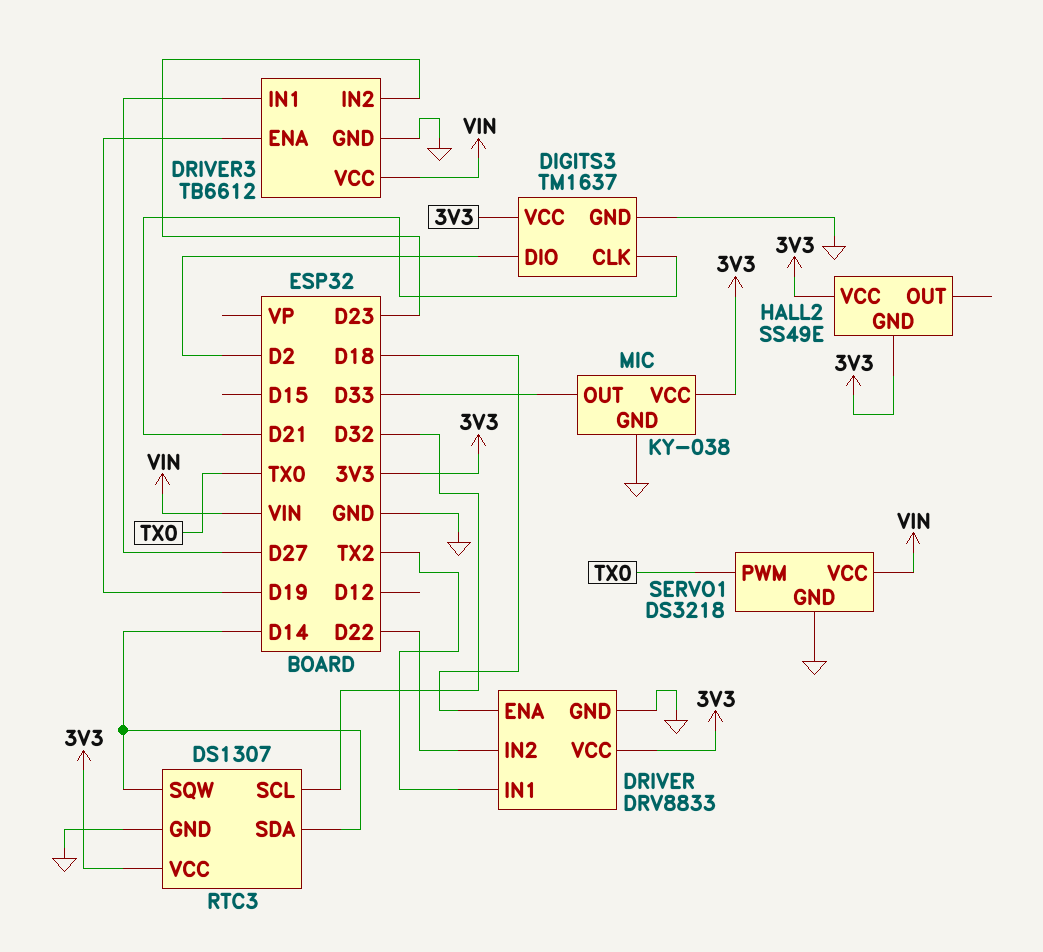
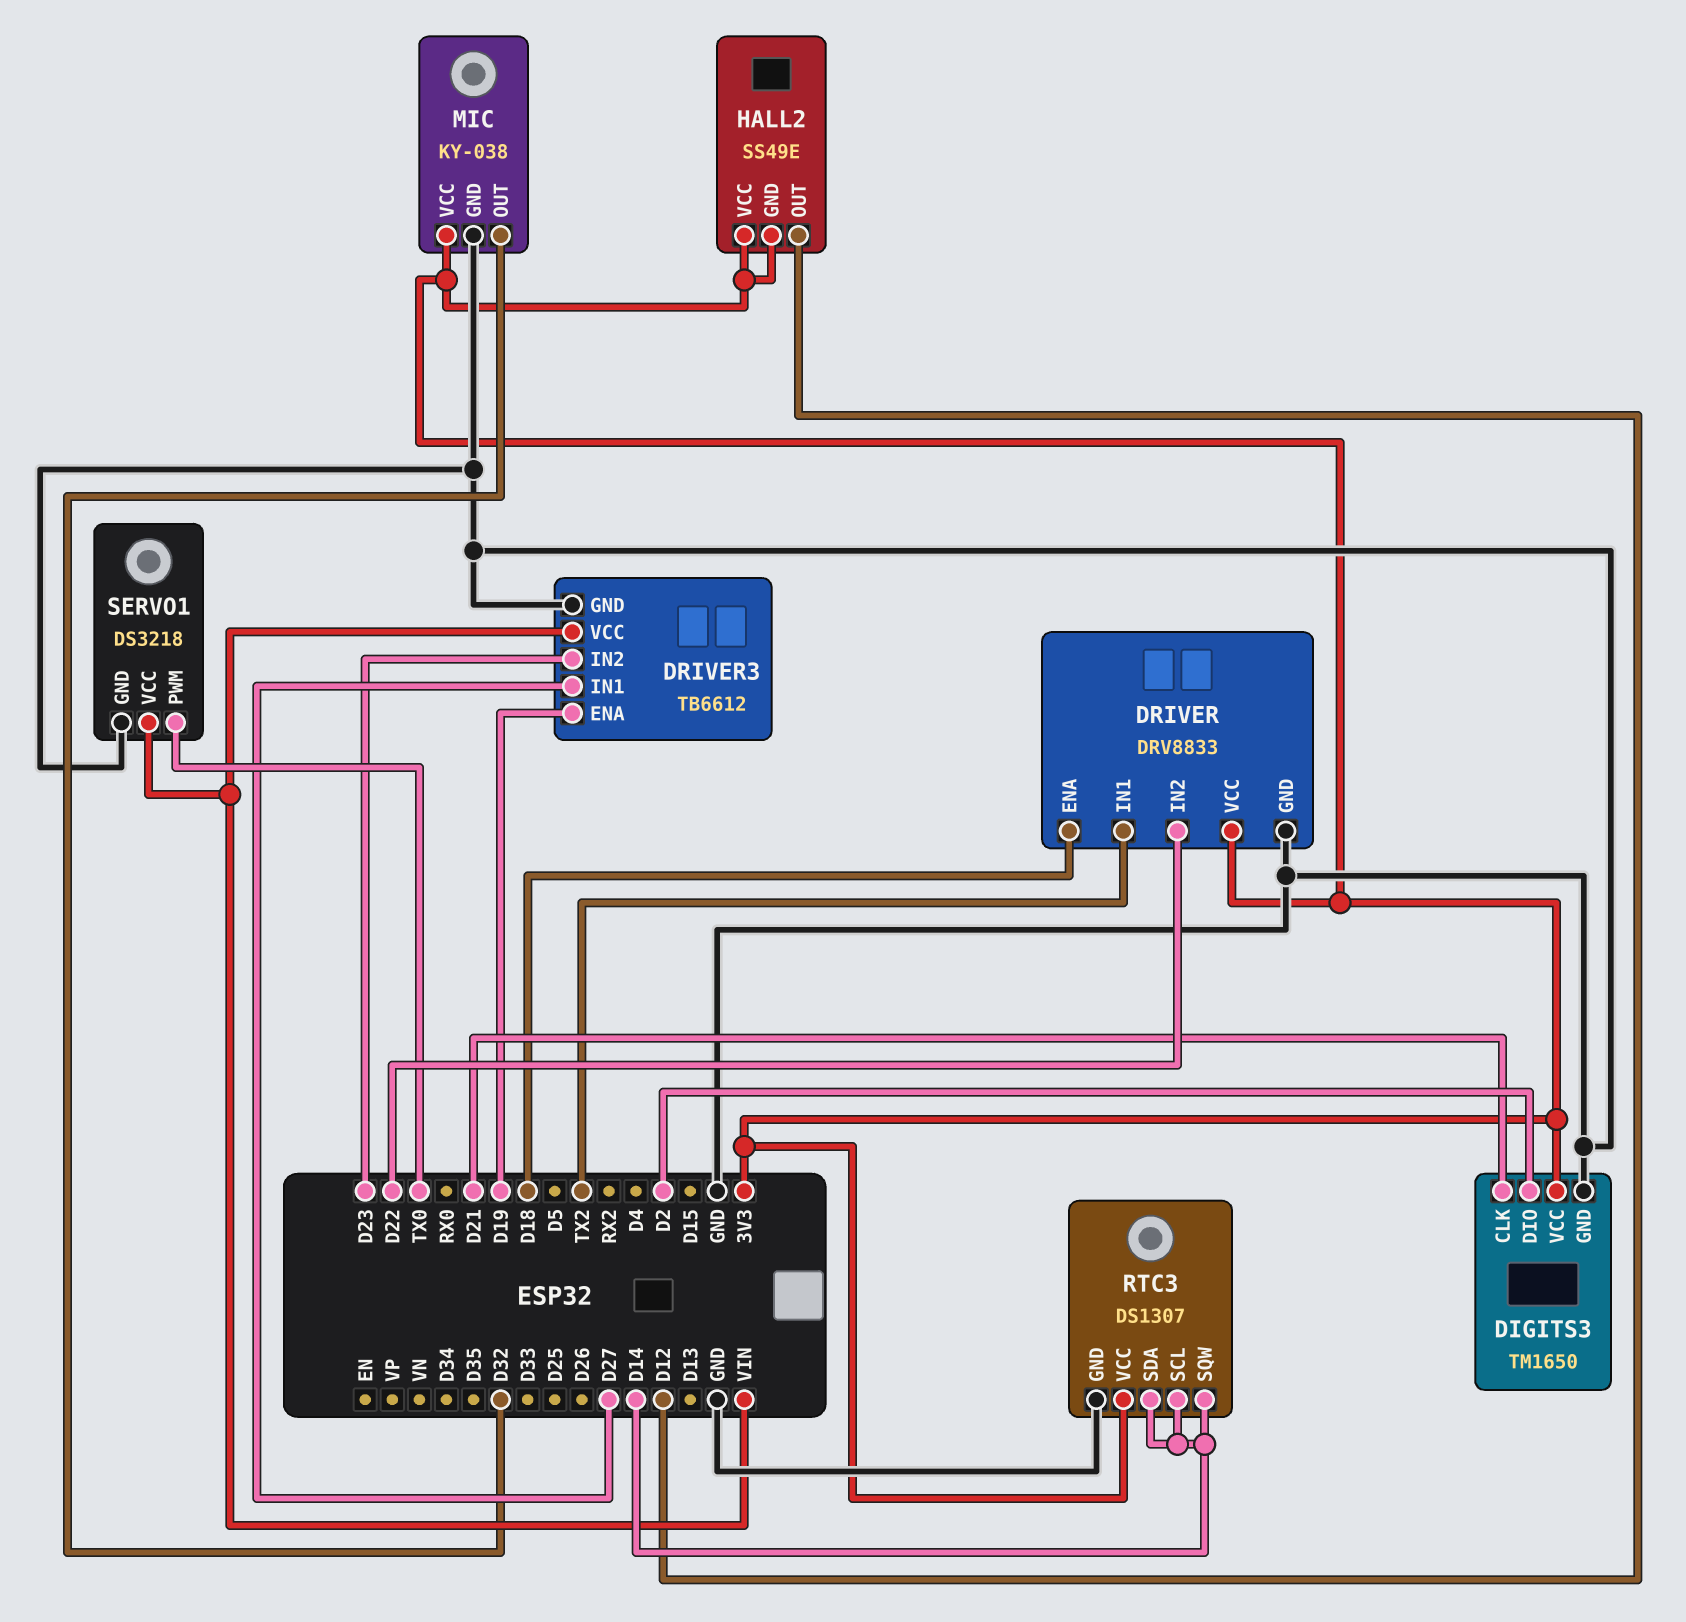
DIGITS3: TM1637 -> TM1650
HALL2 pin OUT: none -> D12
MIC pin OUT: D33 -> D32
RTC3 pin SCL: D32 -> D14

